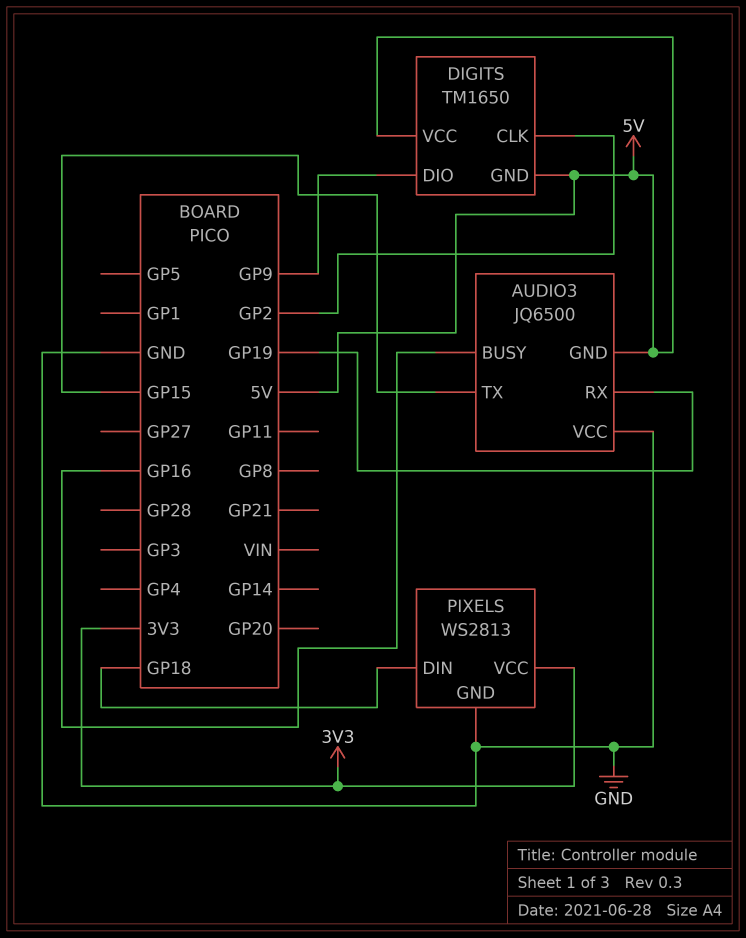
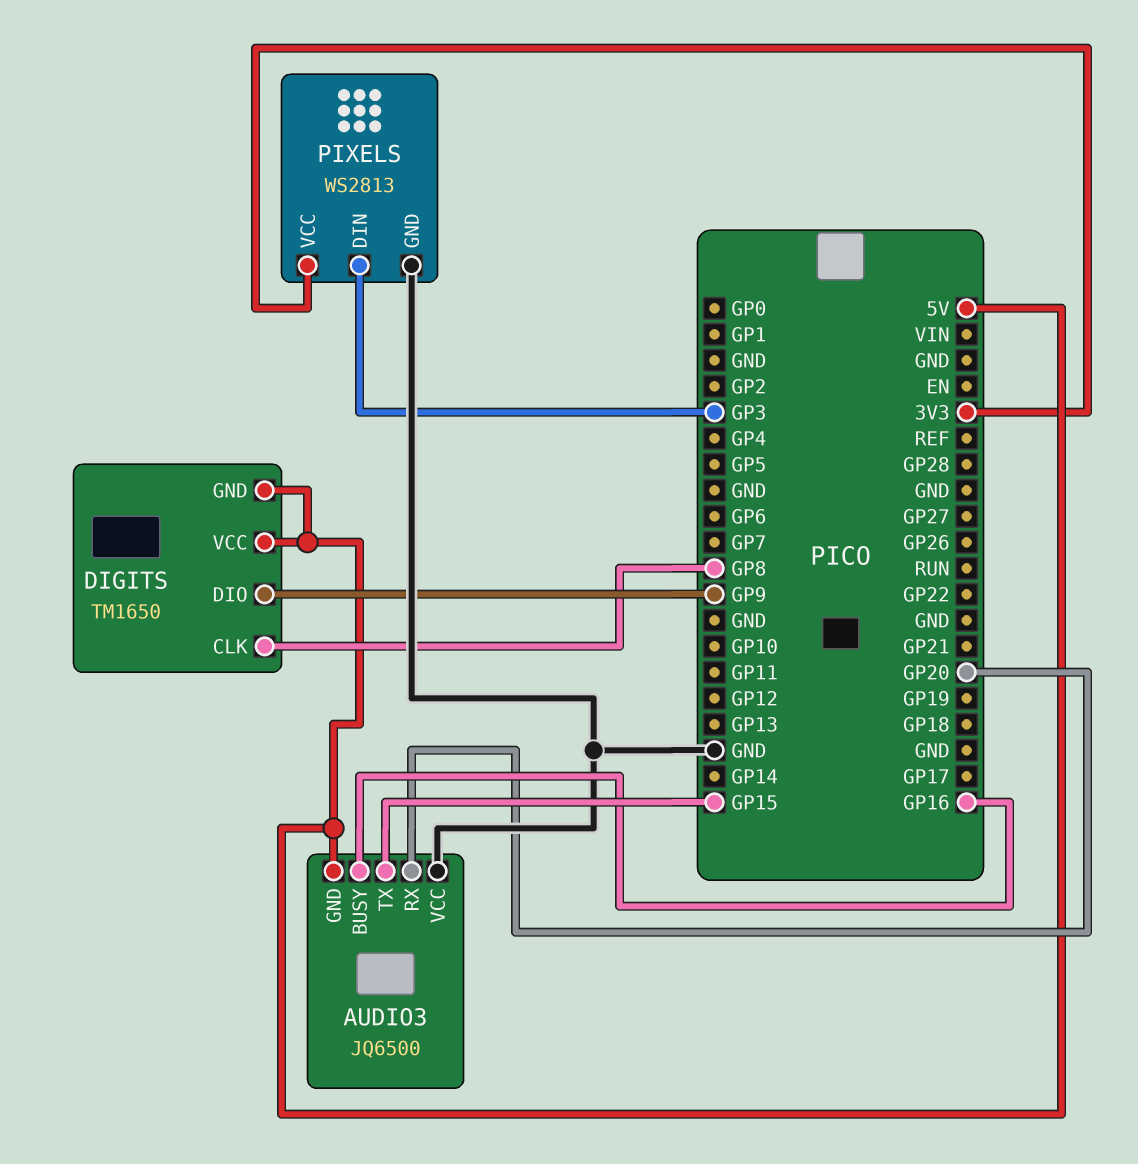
AUDIO3 pin RX: GP19 -> GP20
DIGITS pin CLK: GP2 -> GP8
PIXELS pin DIN: GP18 -> GP3

